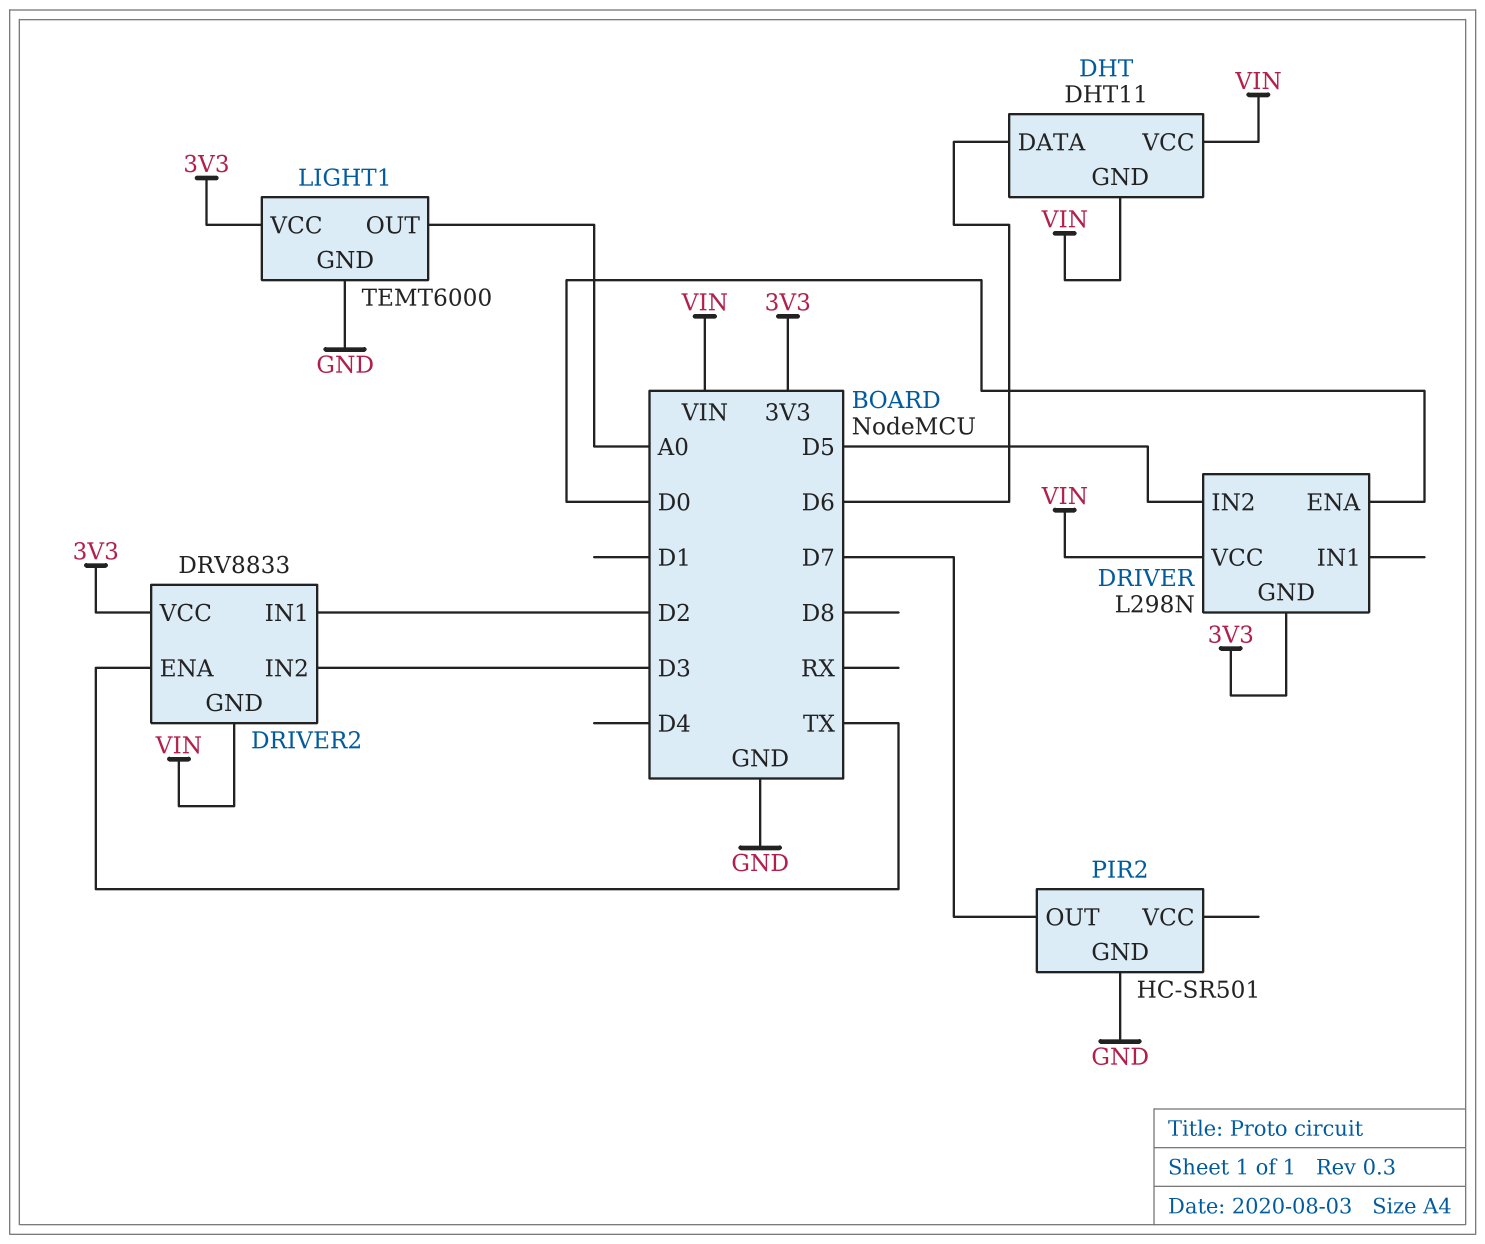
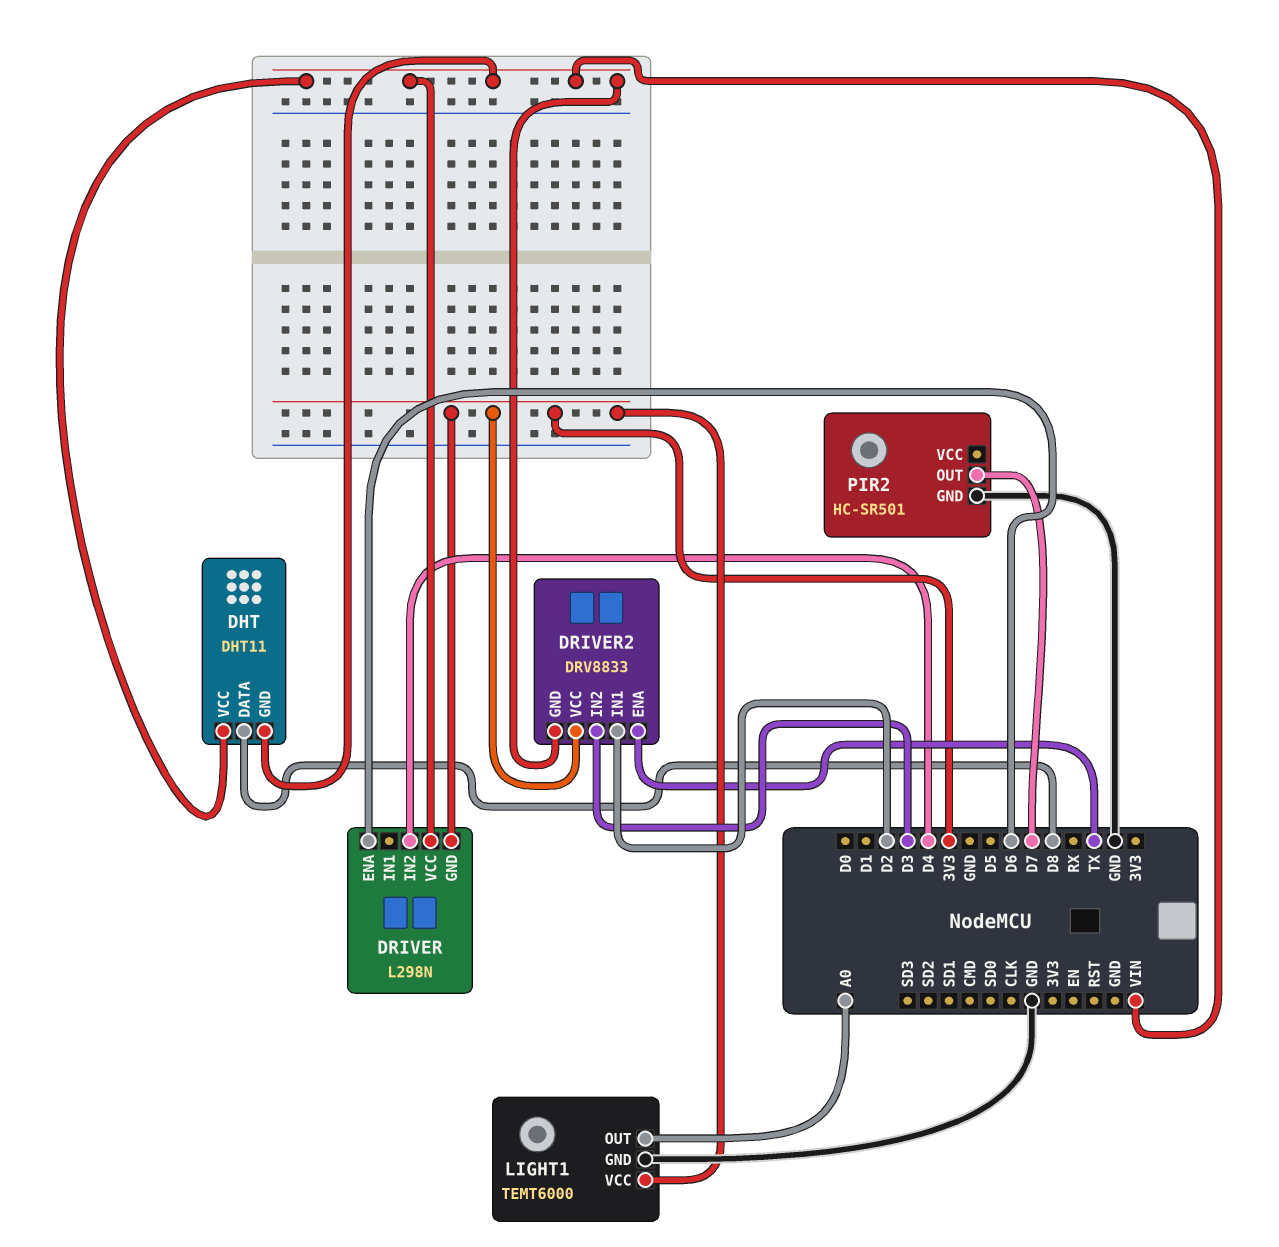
DHT pin DATA: D6 -> D8
DRIVER pin ENA: D0 -> D6
DRIVER pin IN2: D5 -> D4

